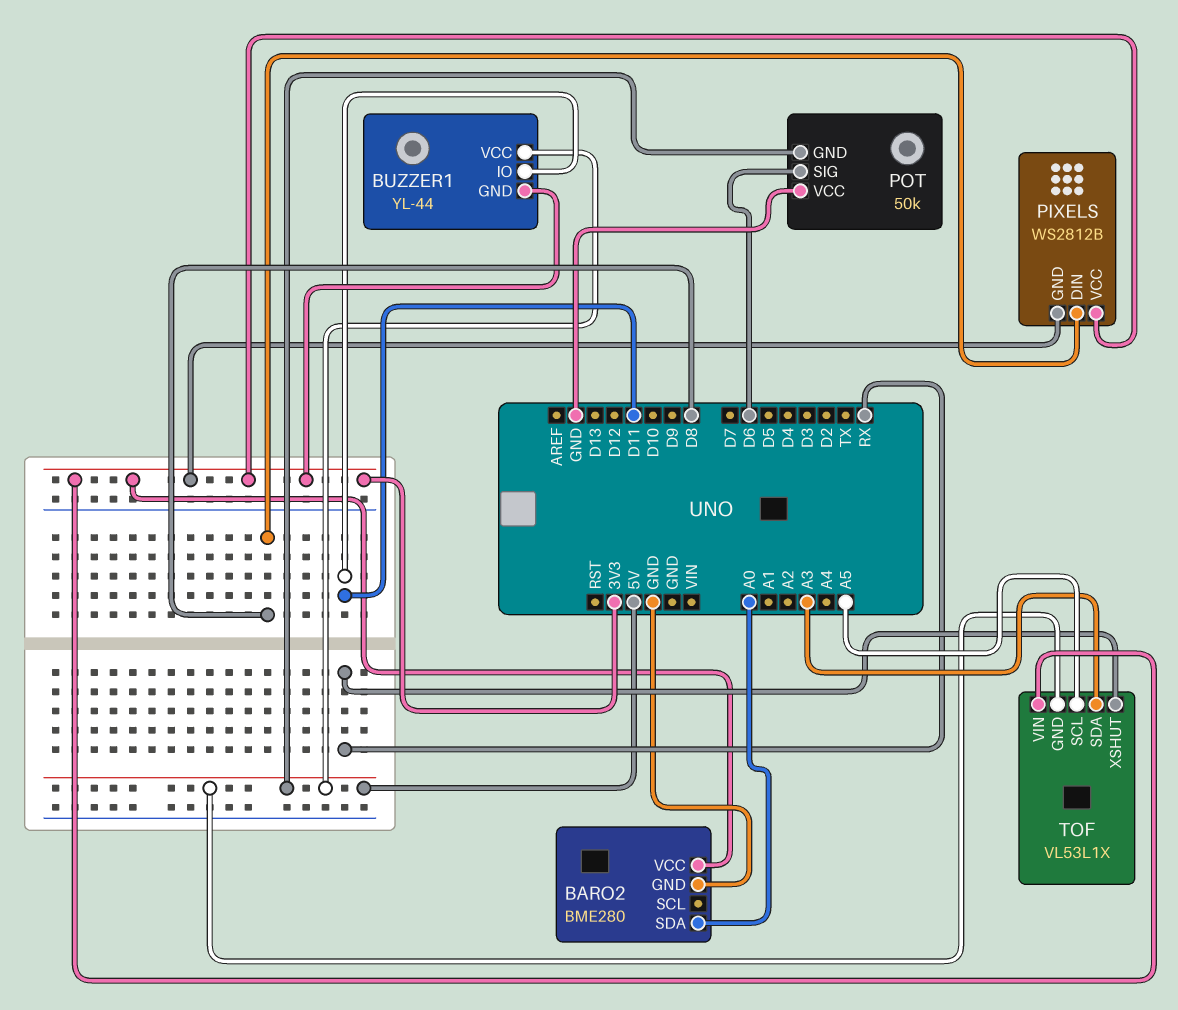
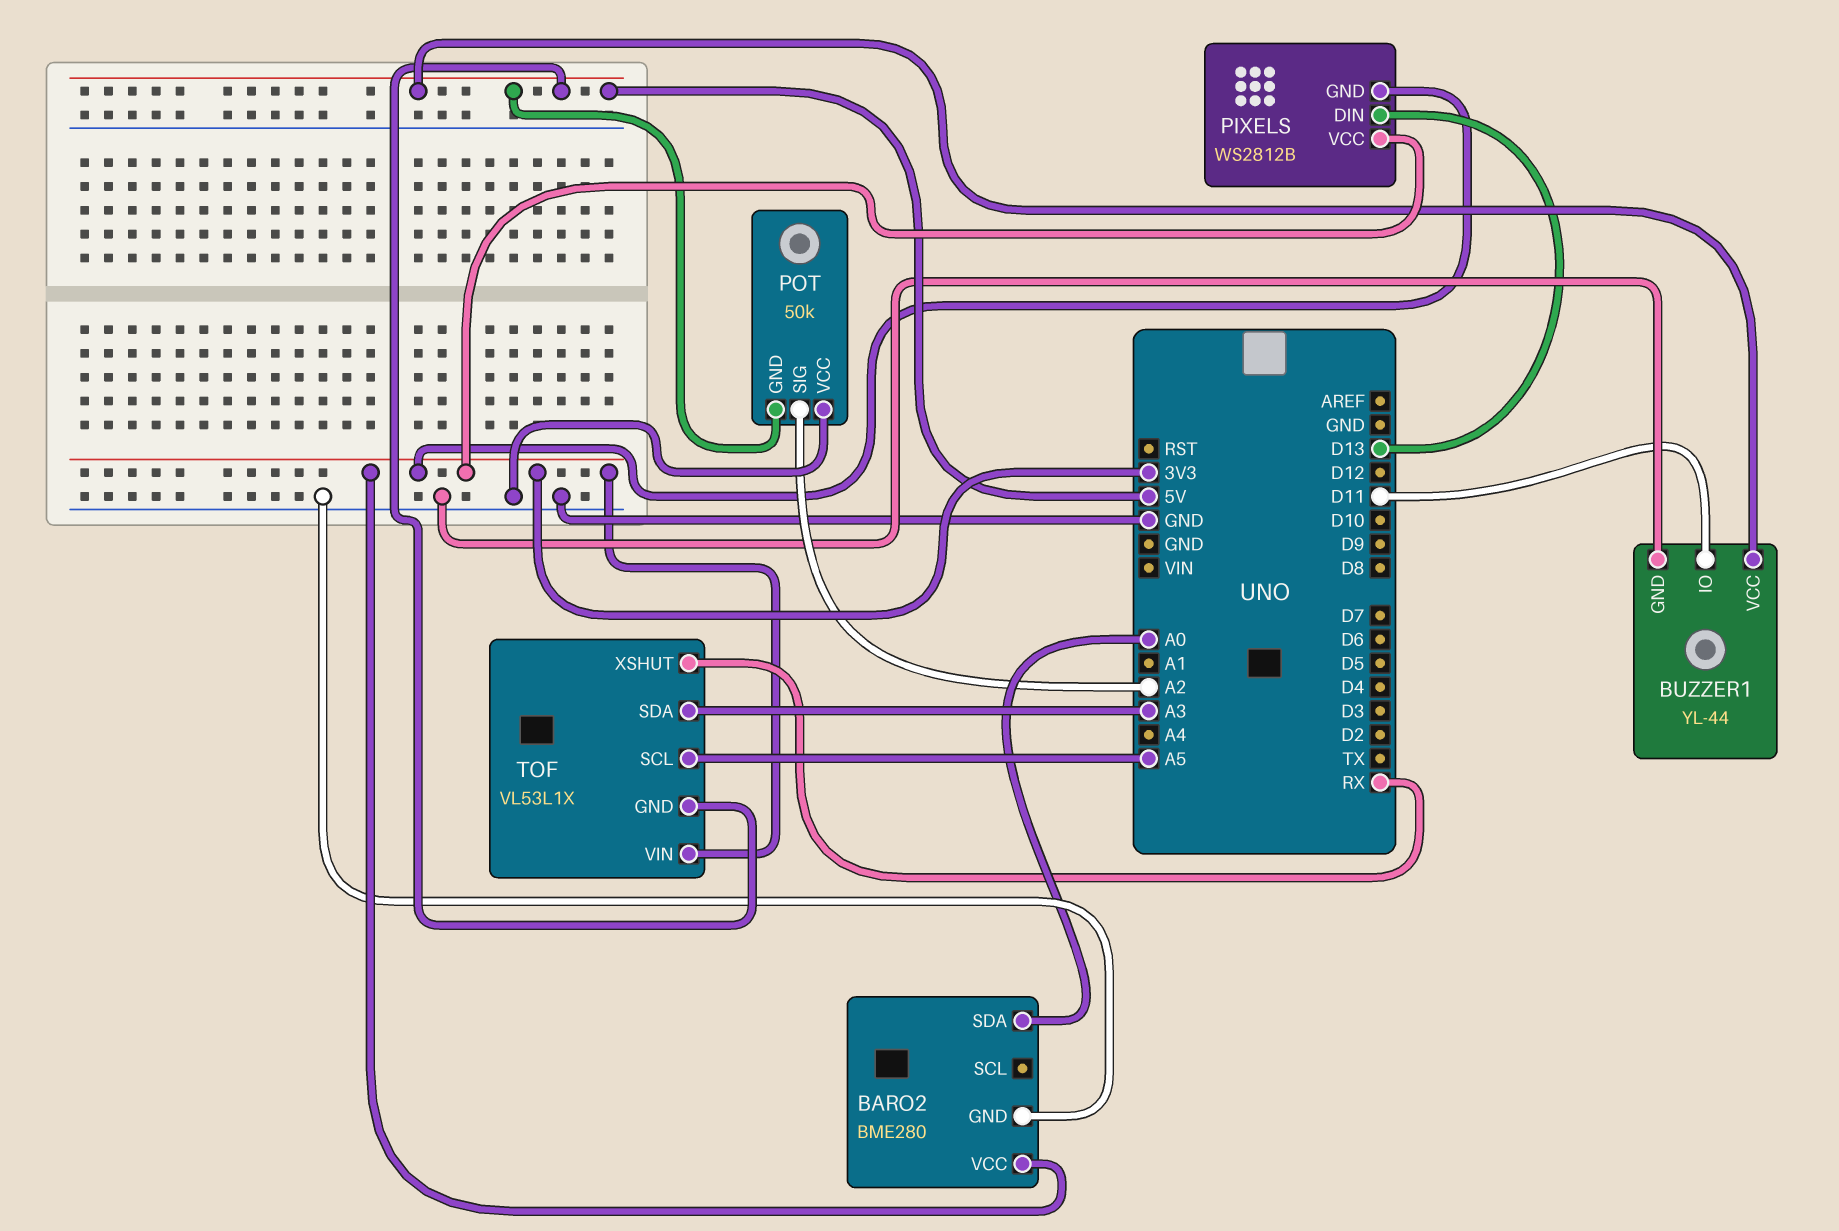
BUZZER1 pin GND: 3V3 -> GND
PIXELS pin DIN: D8 -> D13
POT pin SIG: D6 -> A2

